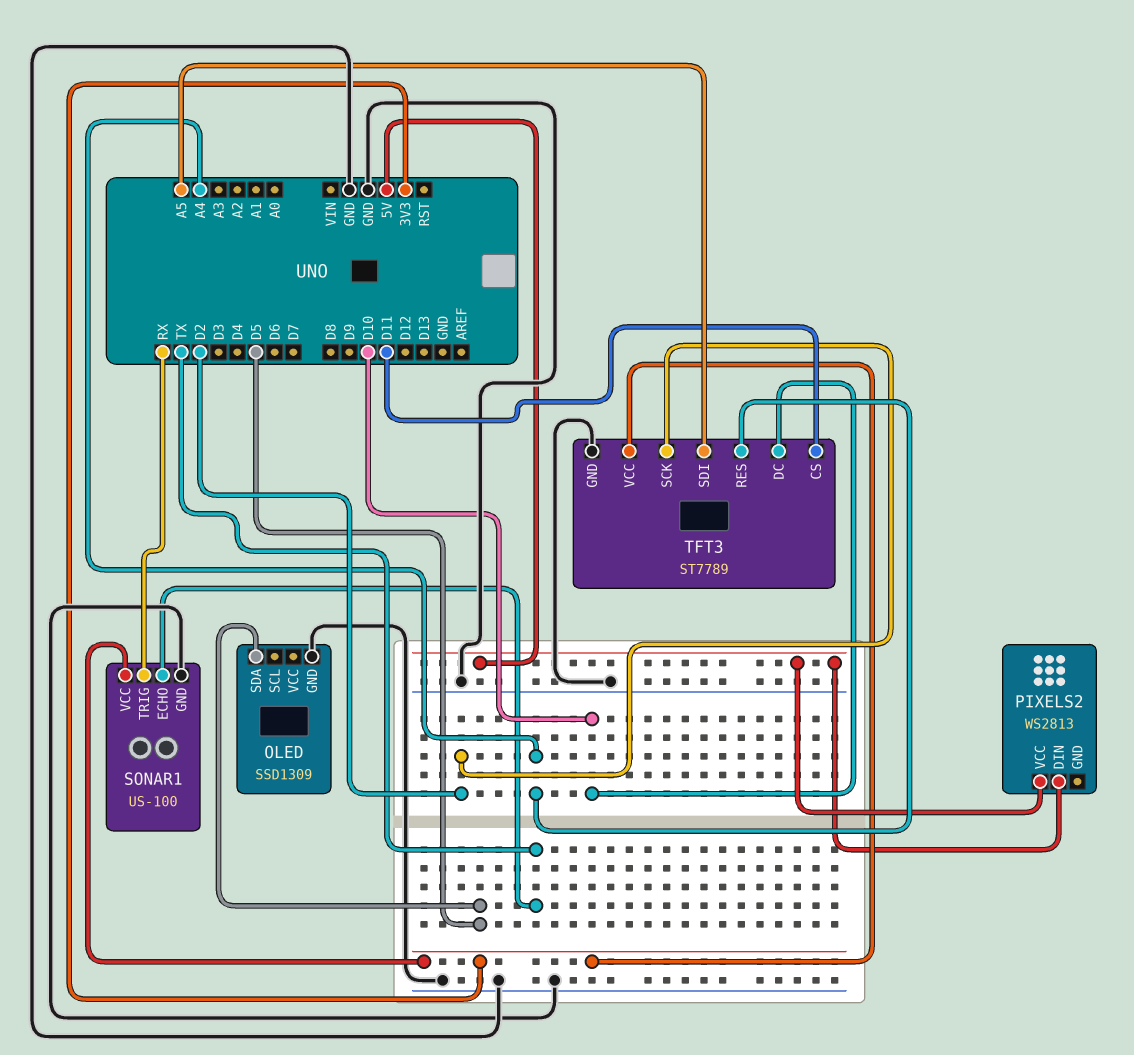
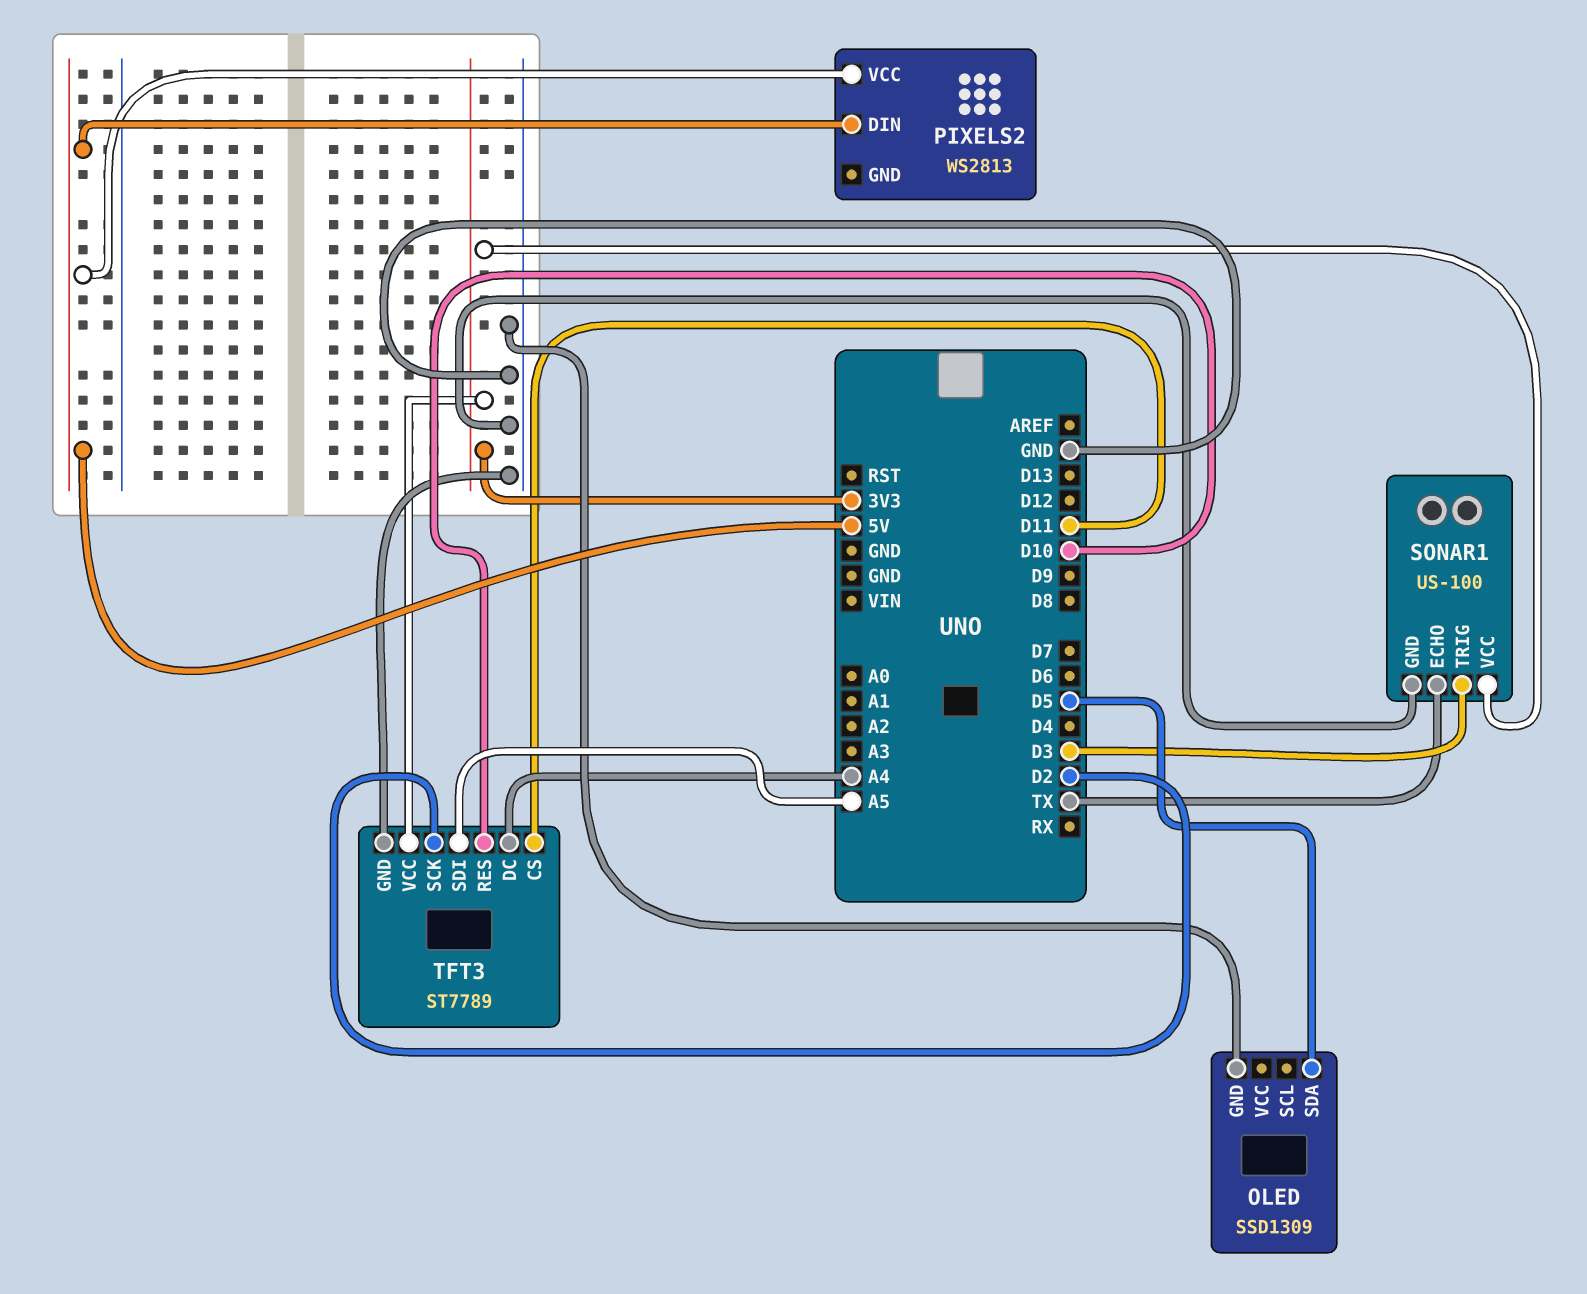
SONAR1 pin TRIG: RX -> D3
TFT3 pin DC: D10 -> A4
TFT3 pin RES: A4 -> D10

